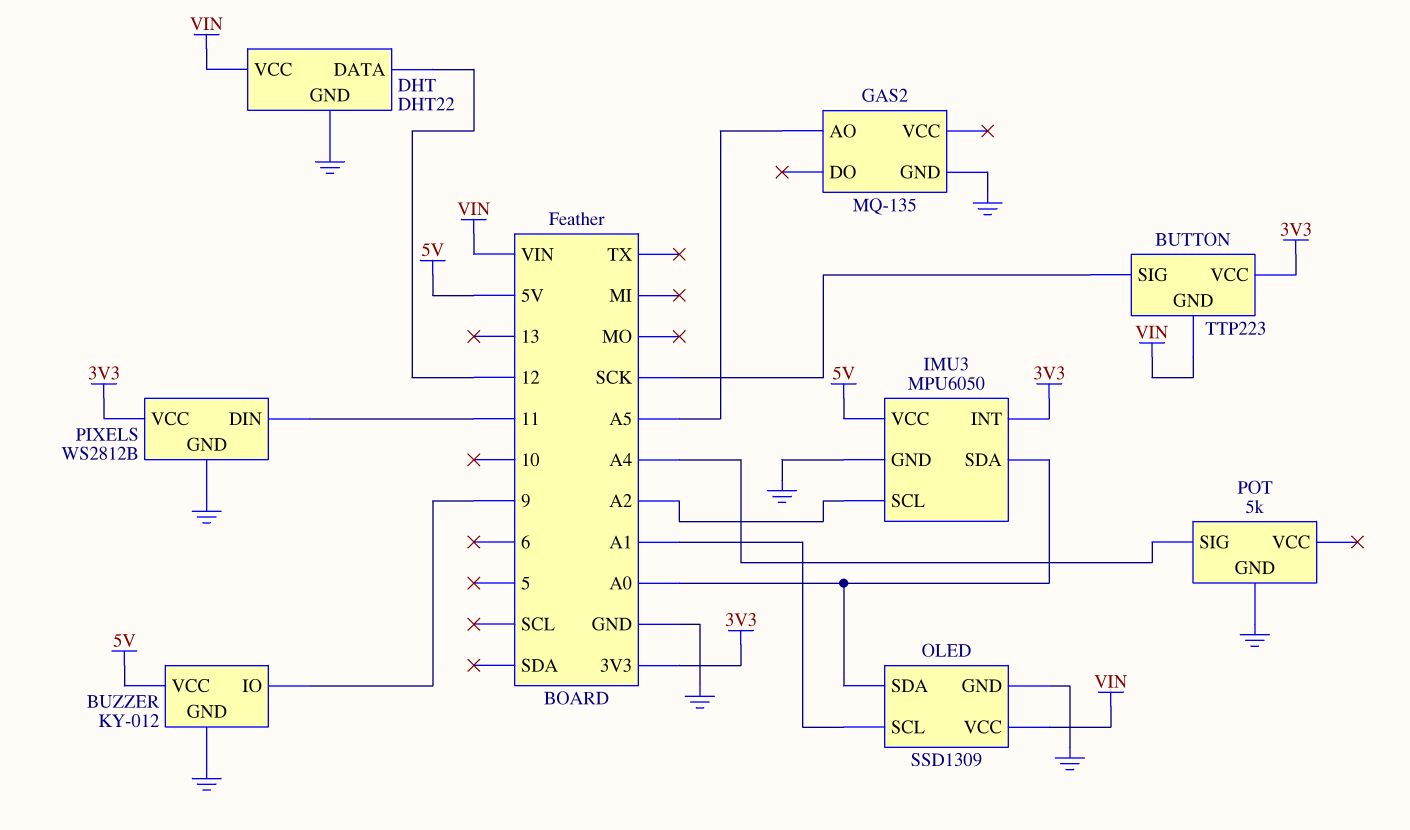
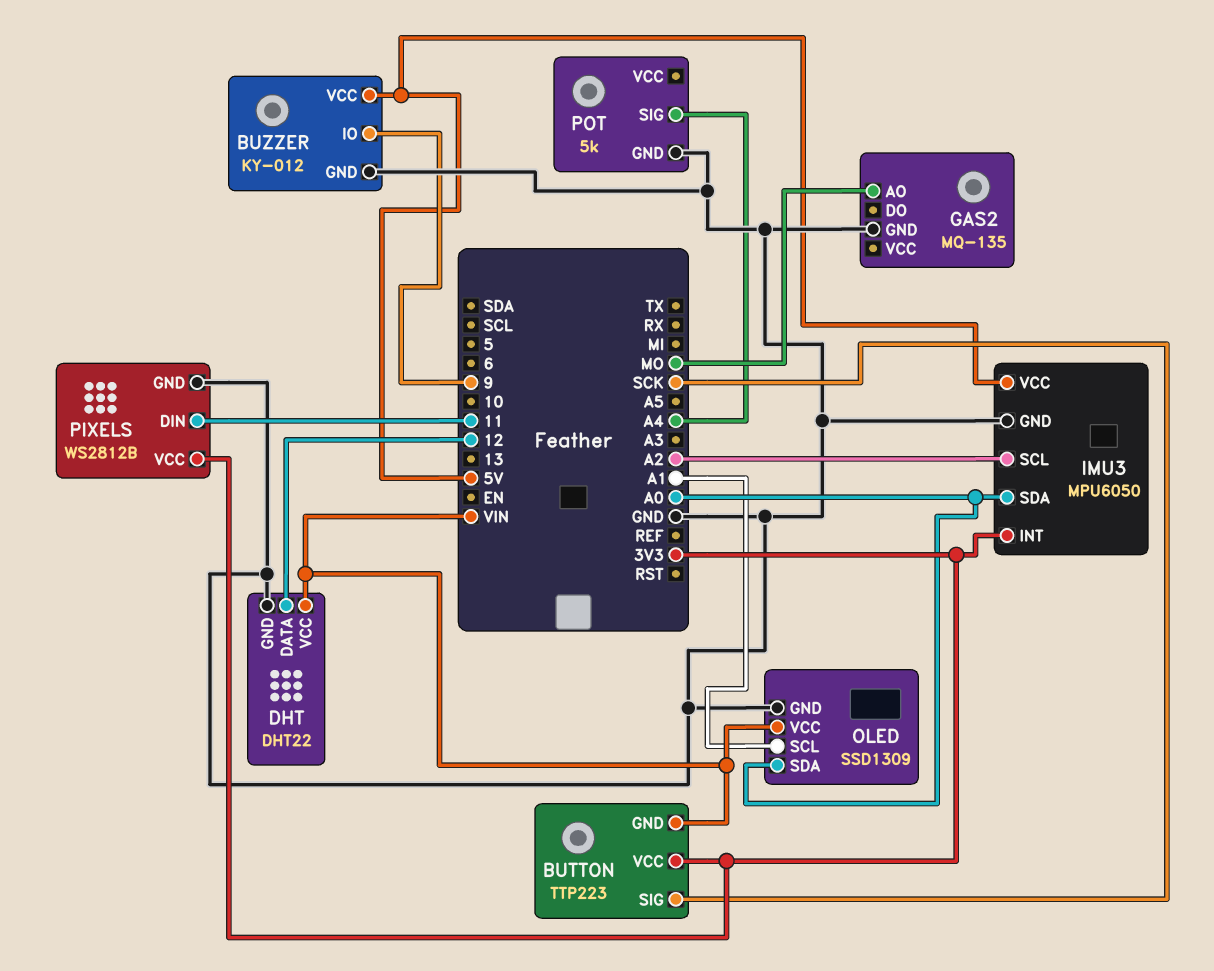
GAS2 pin AO: A5 -> MO

